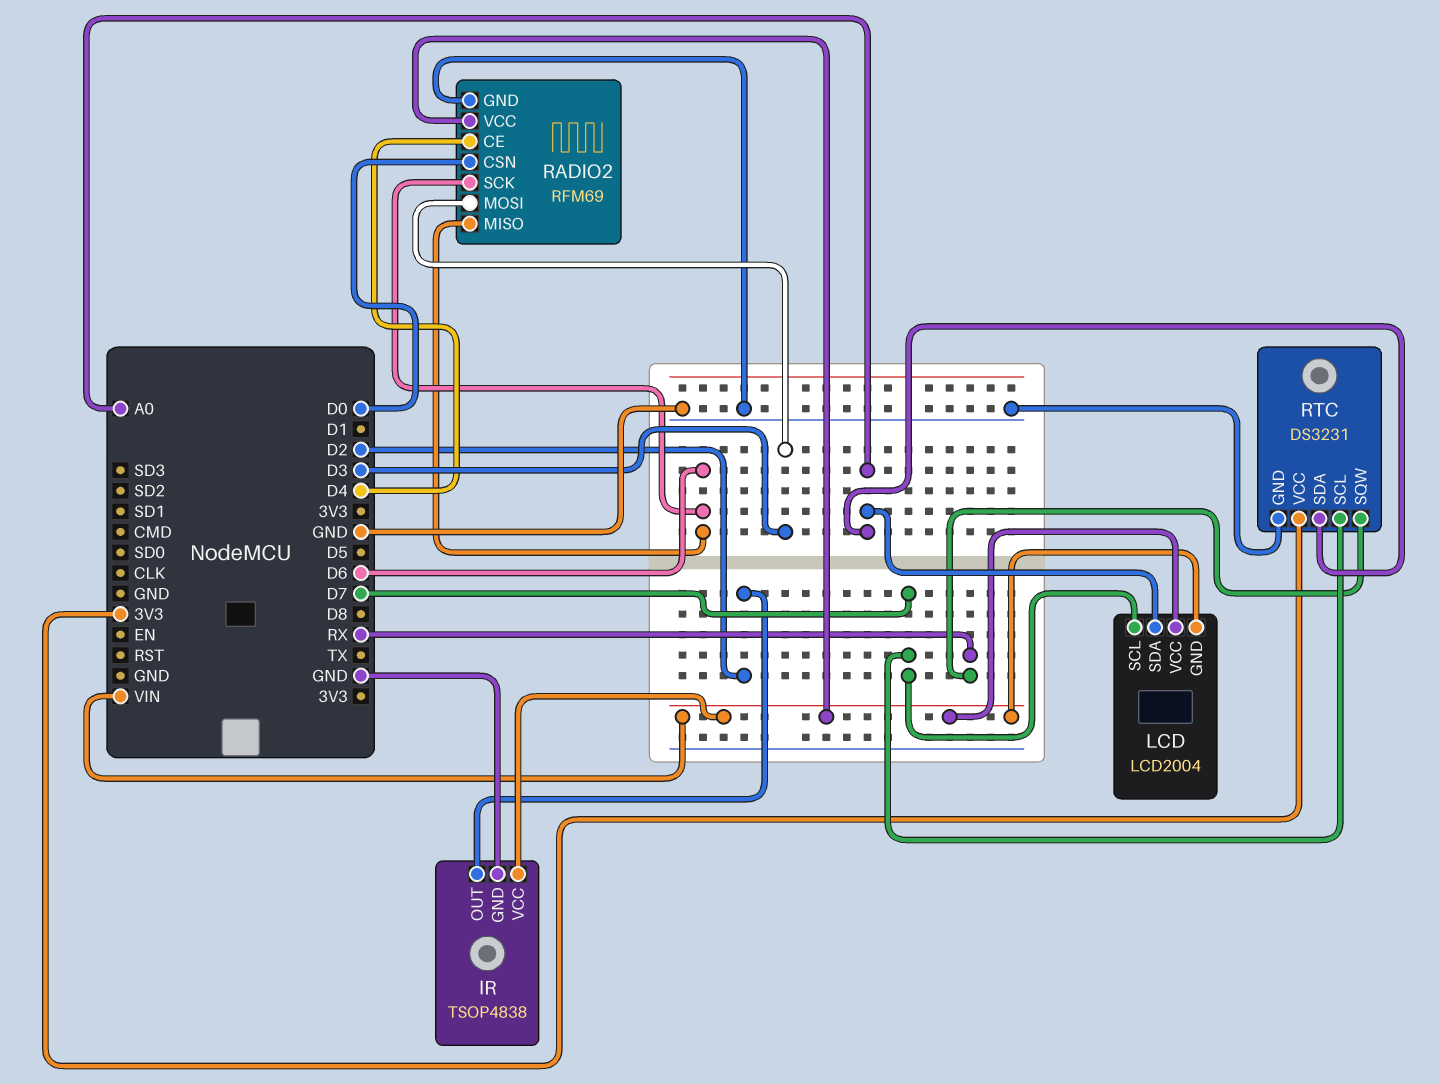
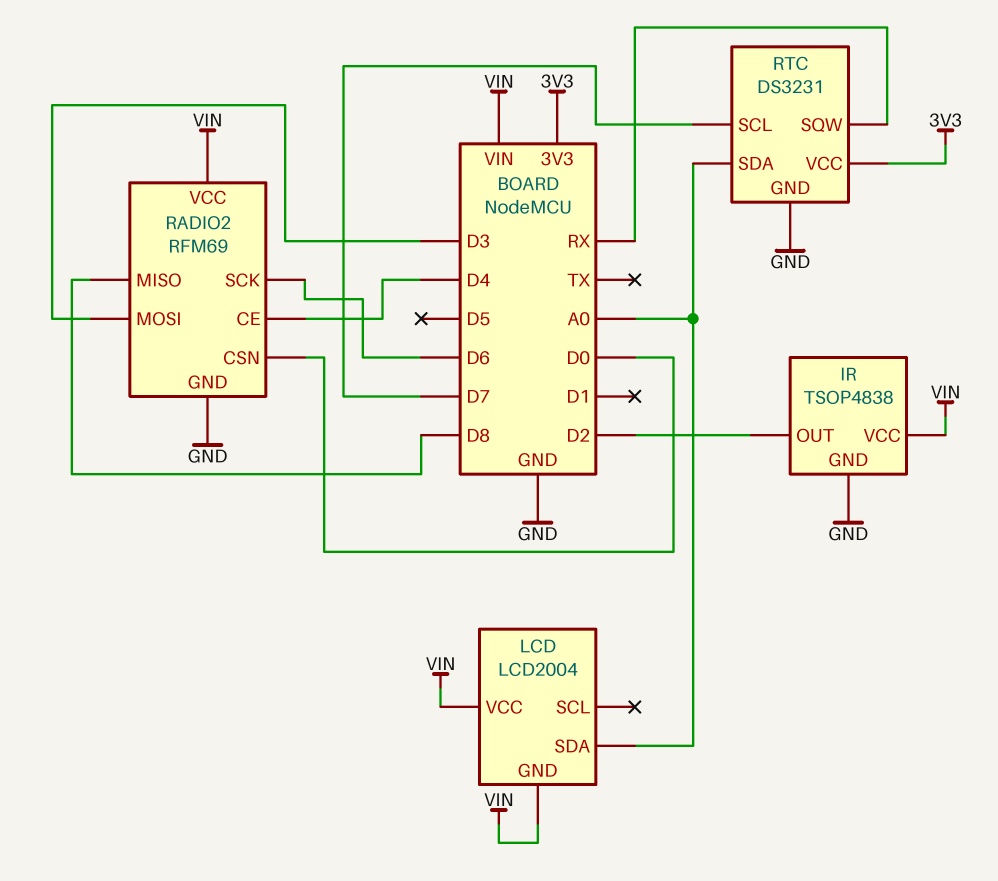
LCD pin SCL: D7 -> none
RADIO2 pin MISO: D6 -> D8

